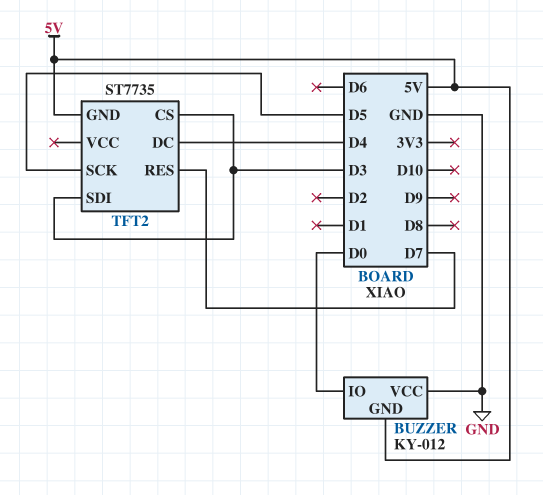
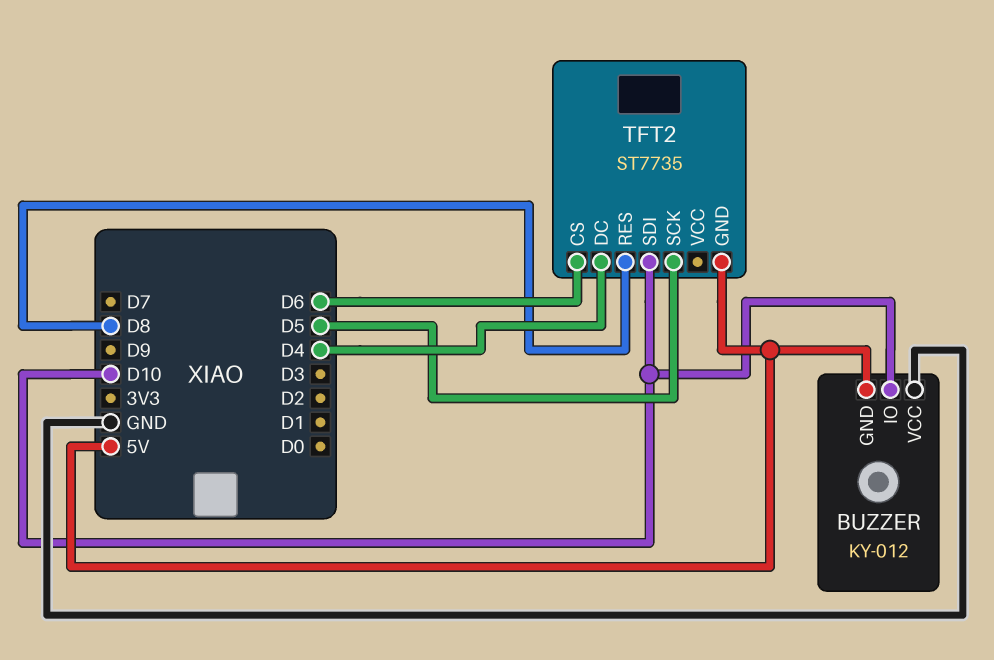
BUZZER pin IO: D0 -> D10
TFT2 pin CS: D3 -> D6
TFT2 pin RES: D7 -> D8
TFT2 pin SDI: D3 -> D10

